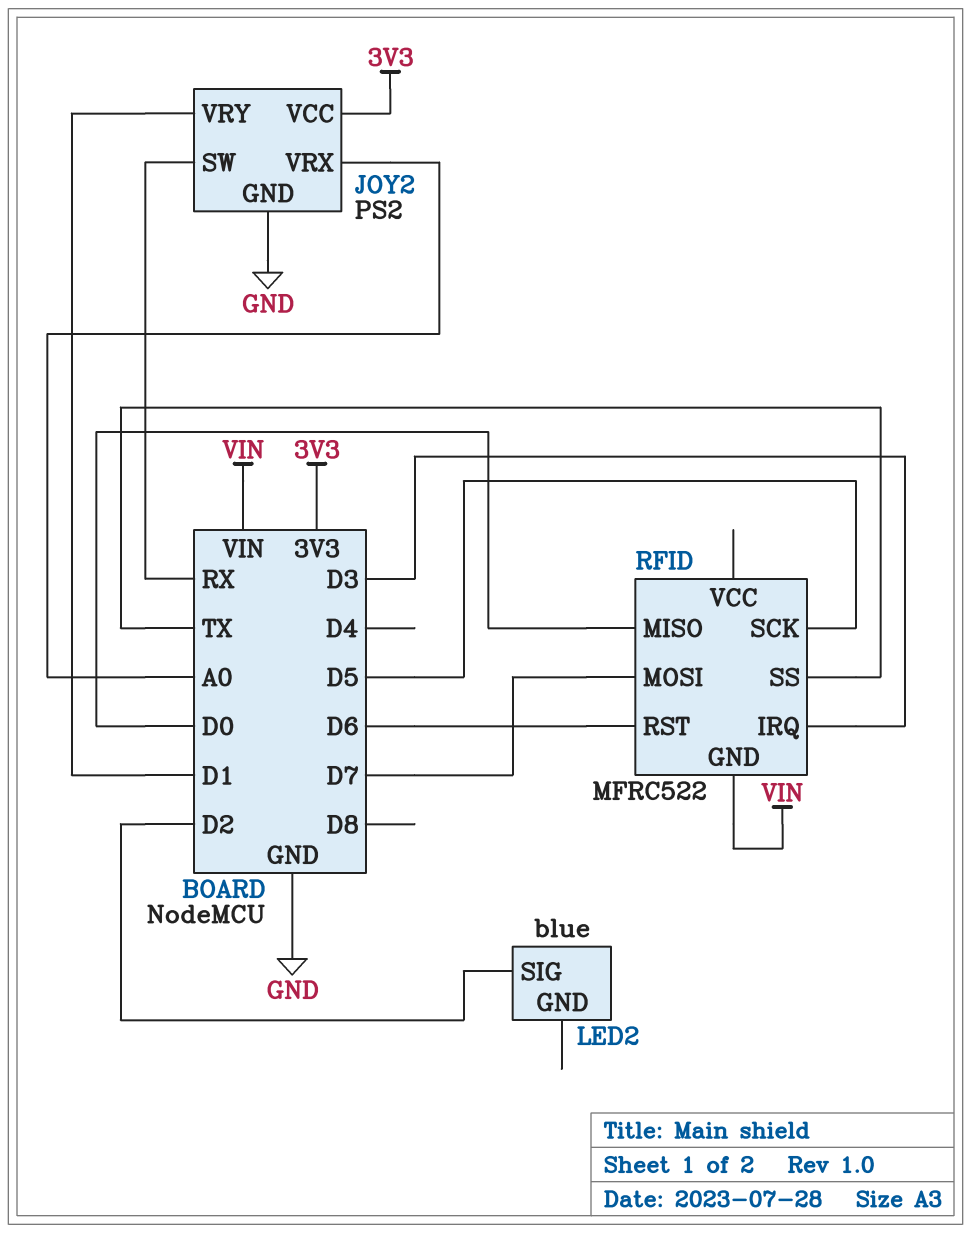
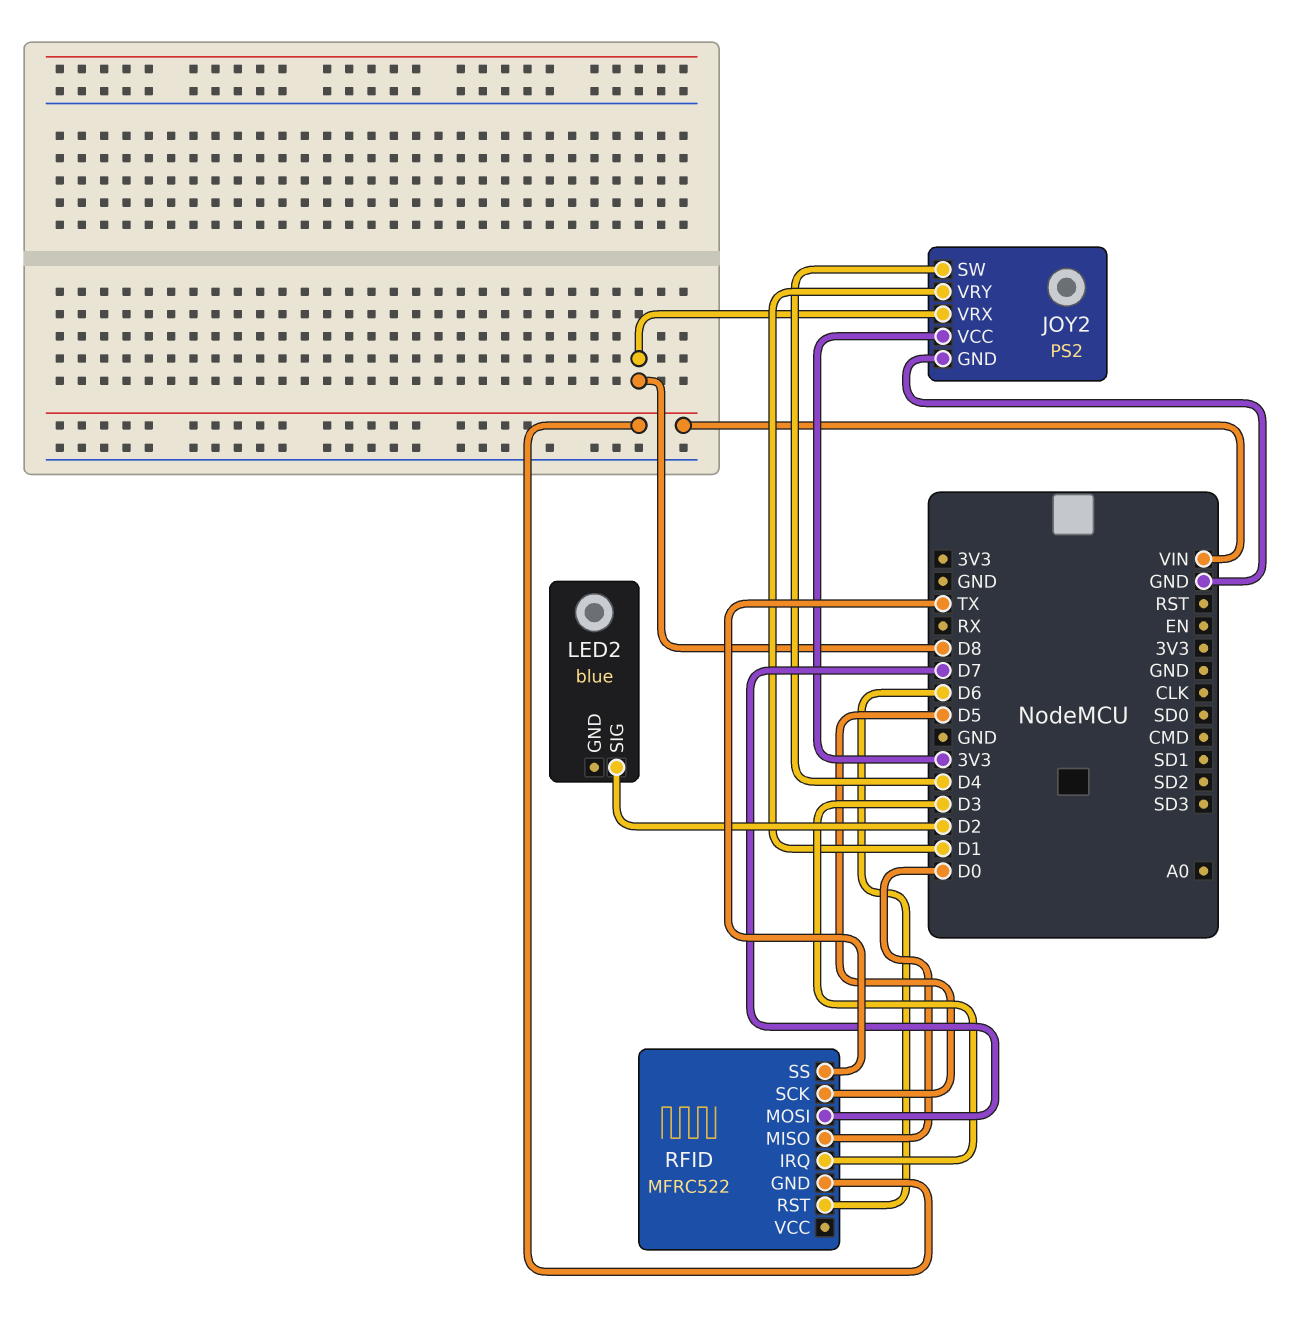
JOY2 pin SW: RX -> D4
JOY2 pin VRX: A0 -> D8

